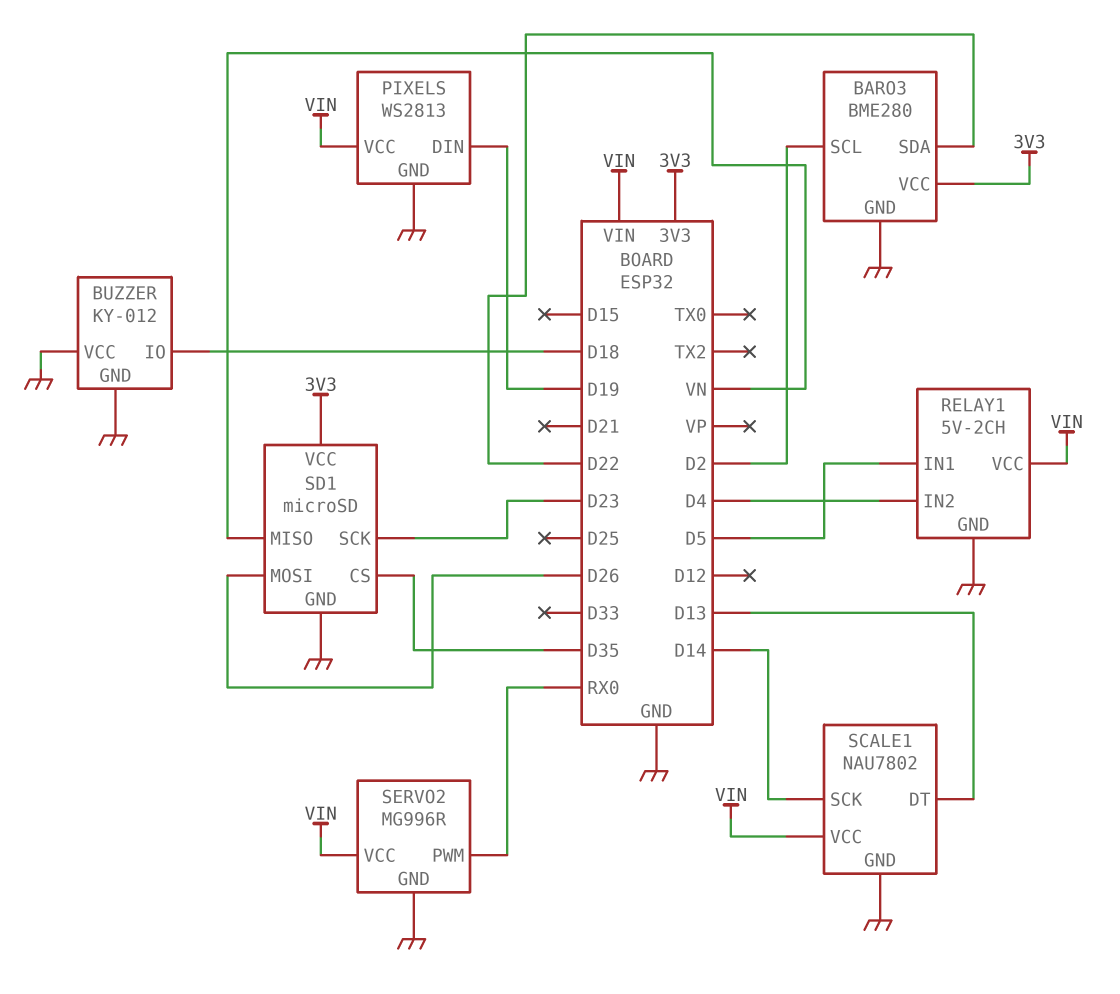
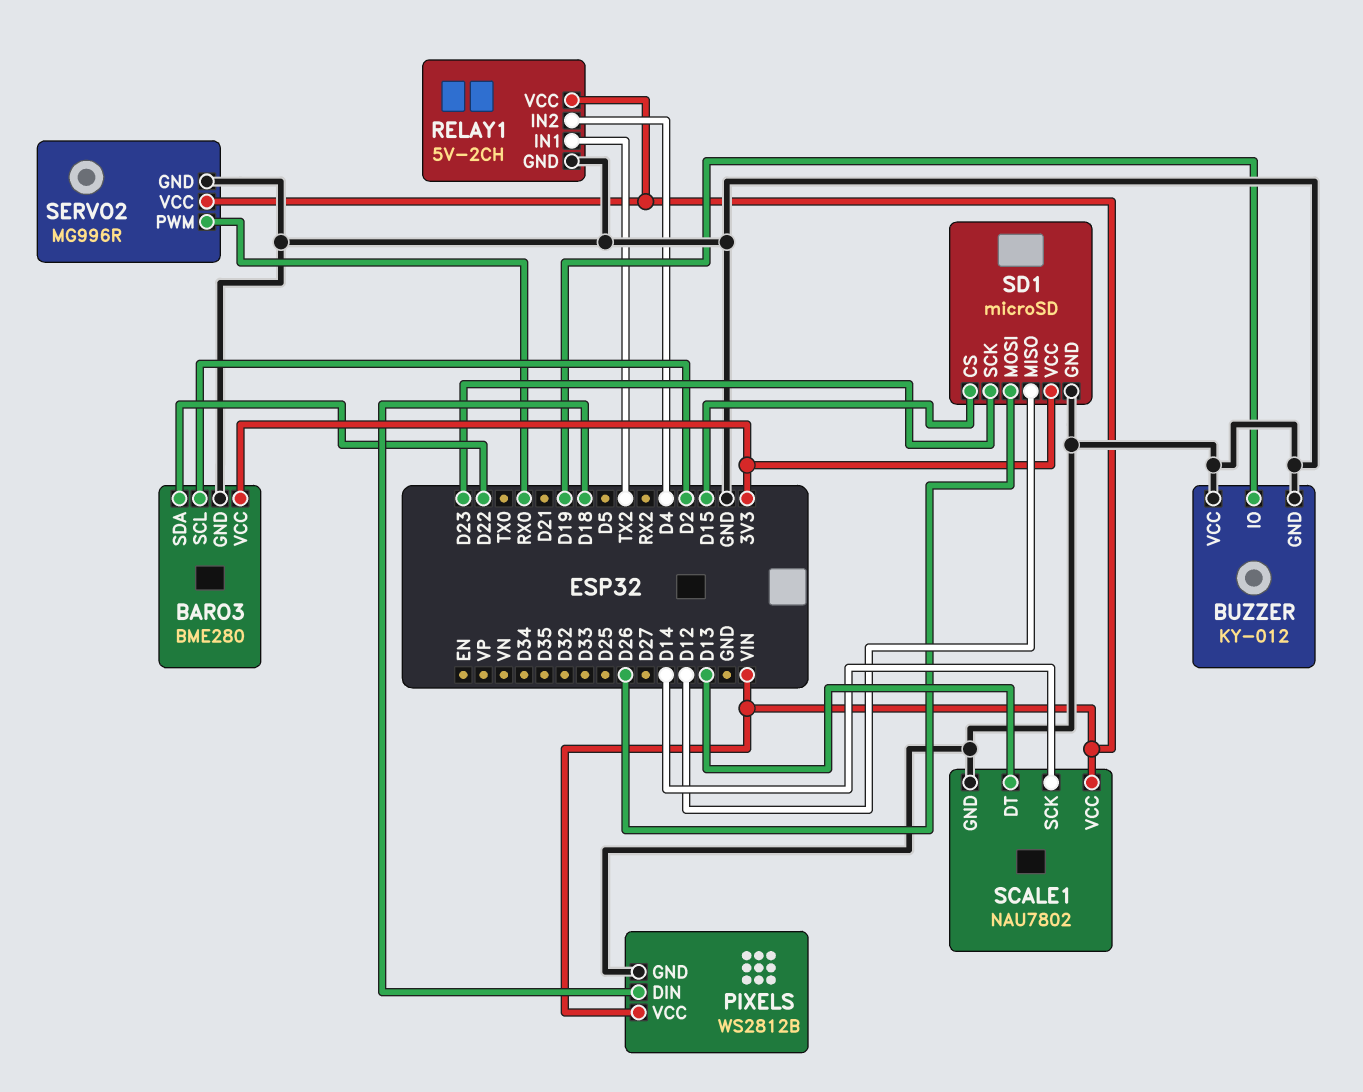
BUZZER pin IO: D18 -> D19
PIXELS: WS2813 -> WS2812B
PIXELS pin DIN: D19 -> D18
RELAY1 pin IN1: D5 -> TX2
SD1 pin CS: D35 -> D15
SD1 pin MISO: VN -> D12

